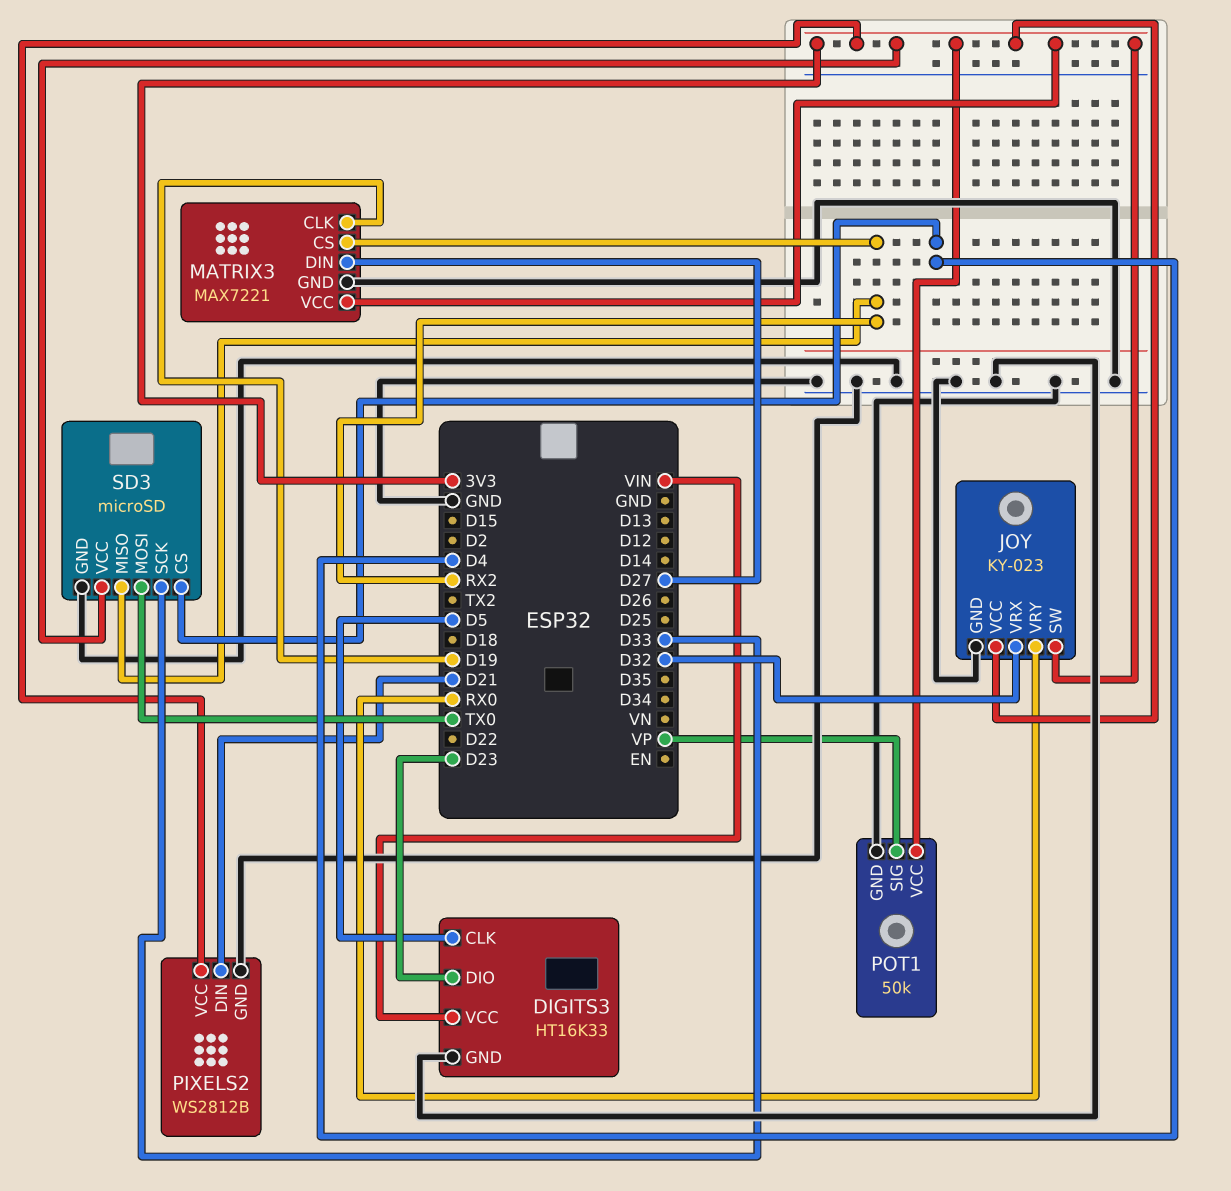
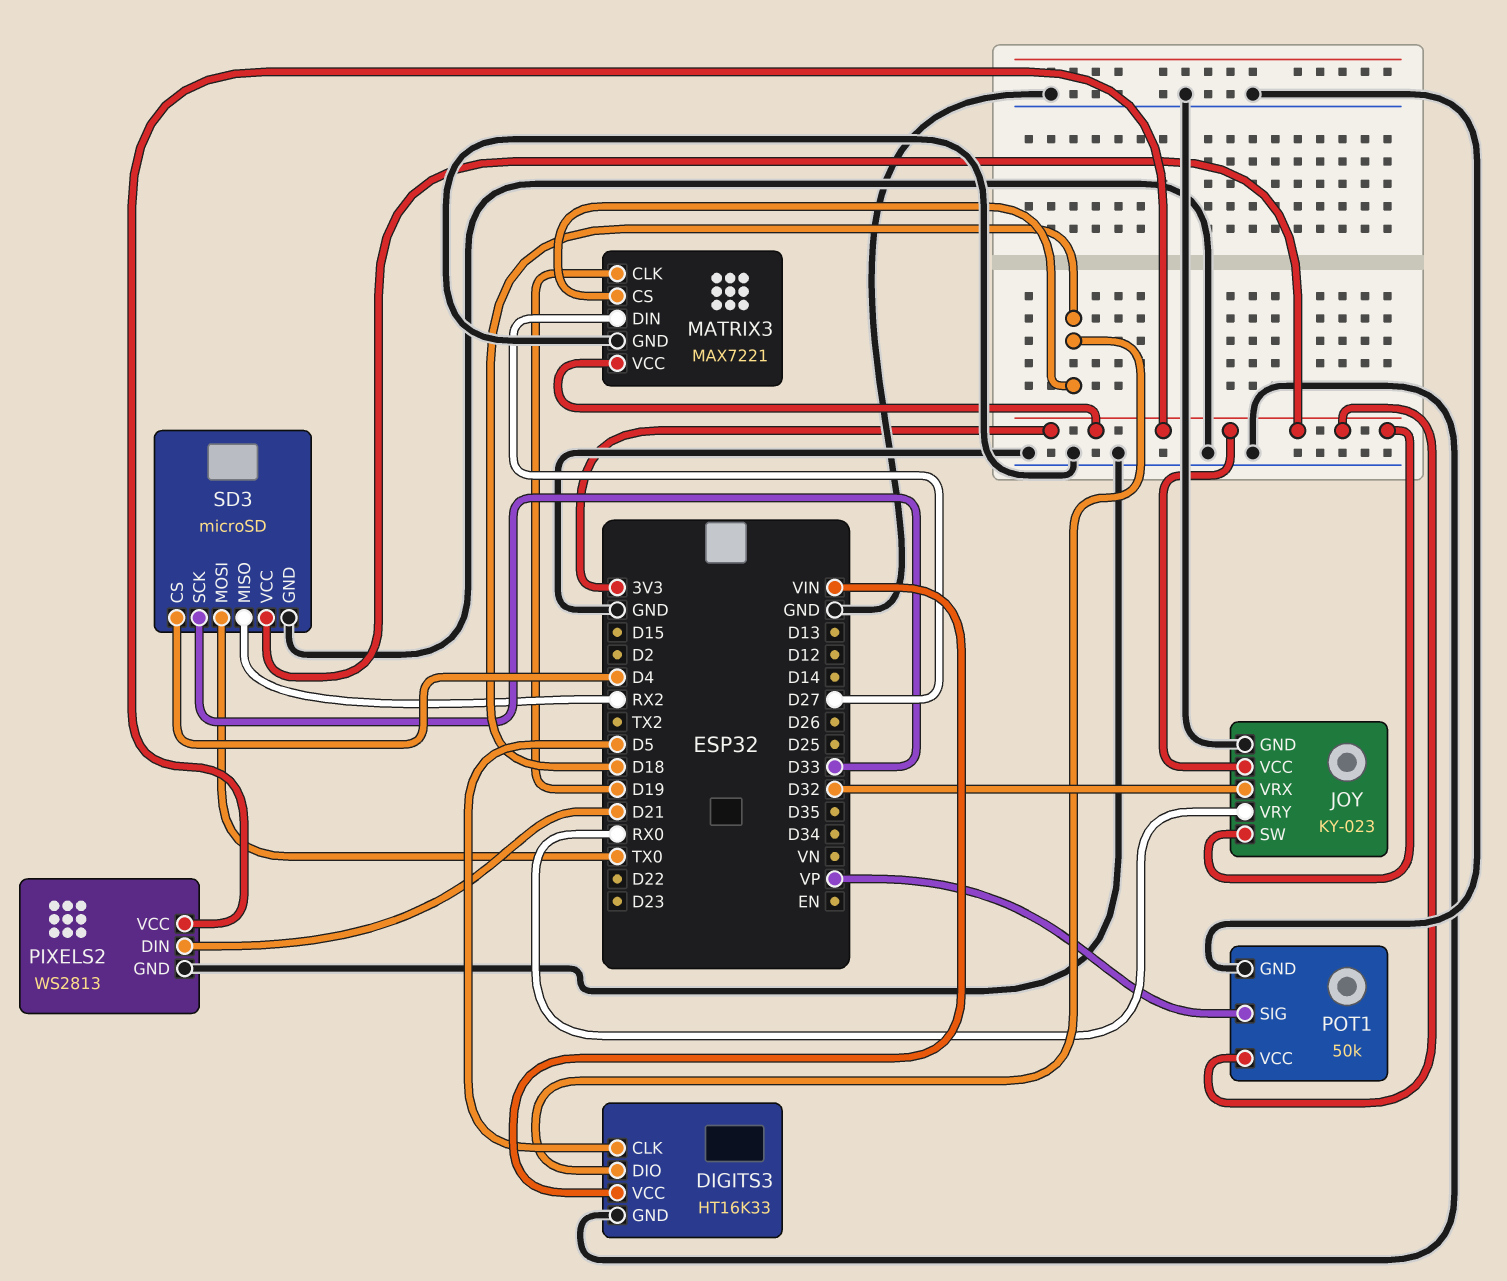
DIGITS3 pin DIO: D23 -> D18
MATRIX3 pin CS: RX2 -> D18
PIXELS2: WS2812B -> WS2813

